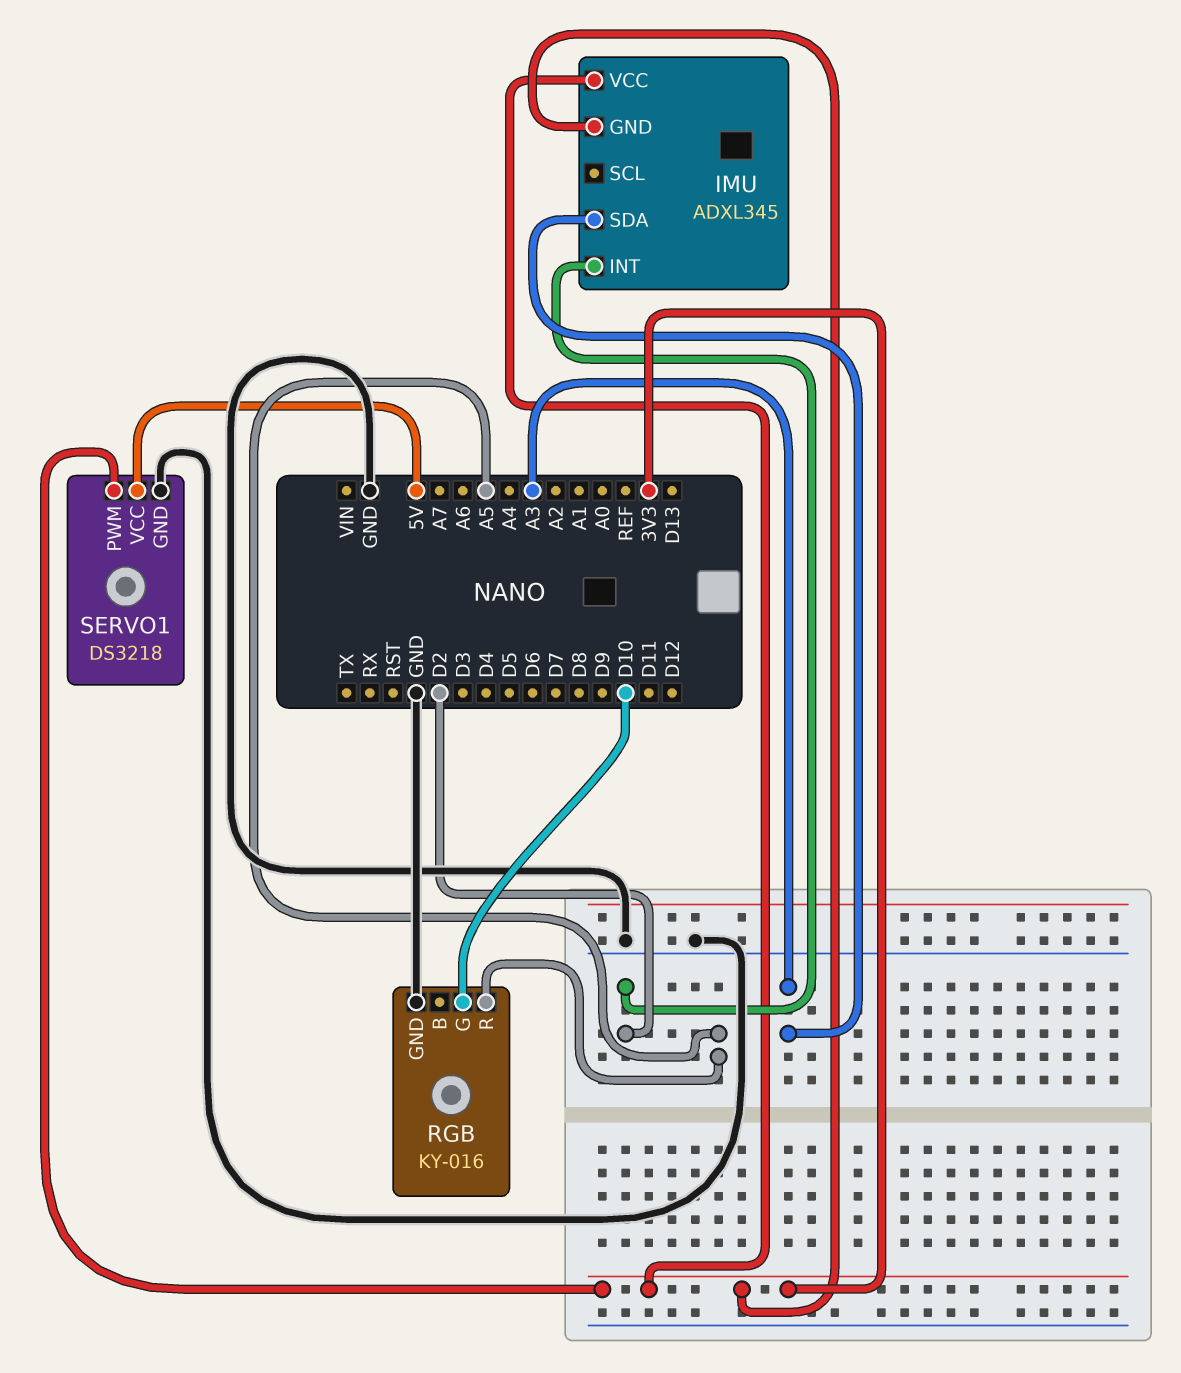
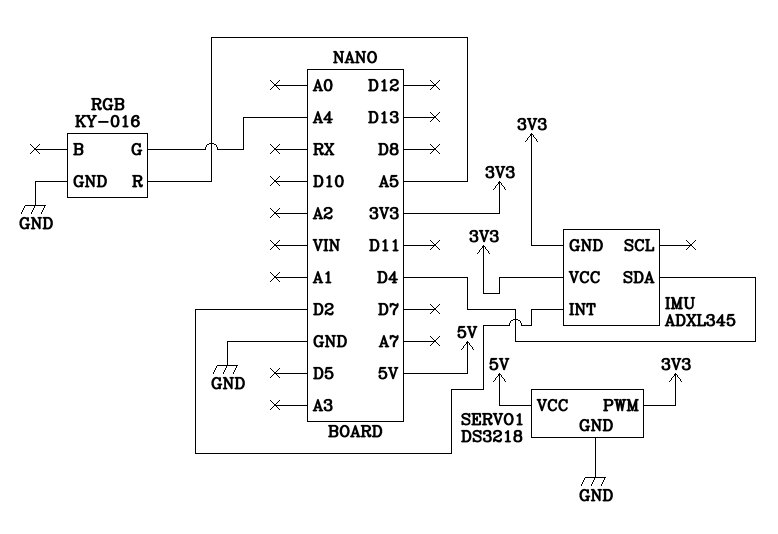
IMU pin SDA: A3 -> D4
RGB pin G: D10 -> A4

